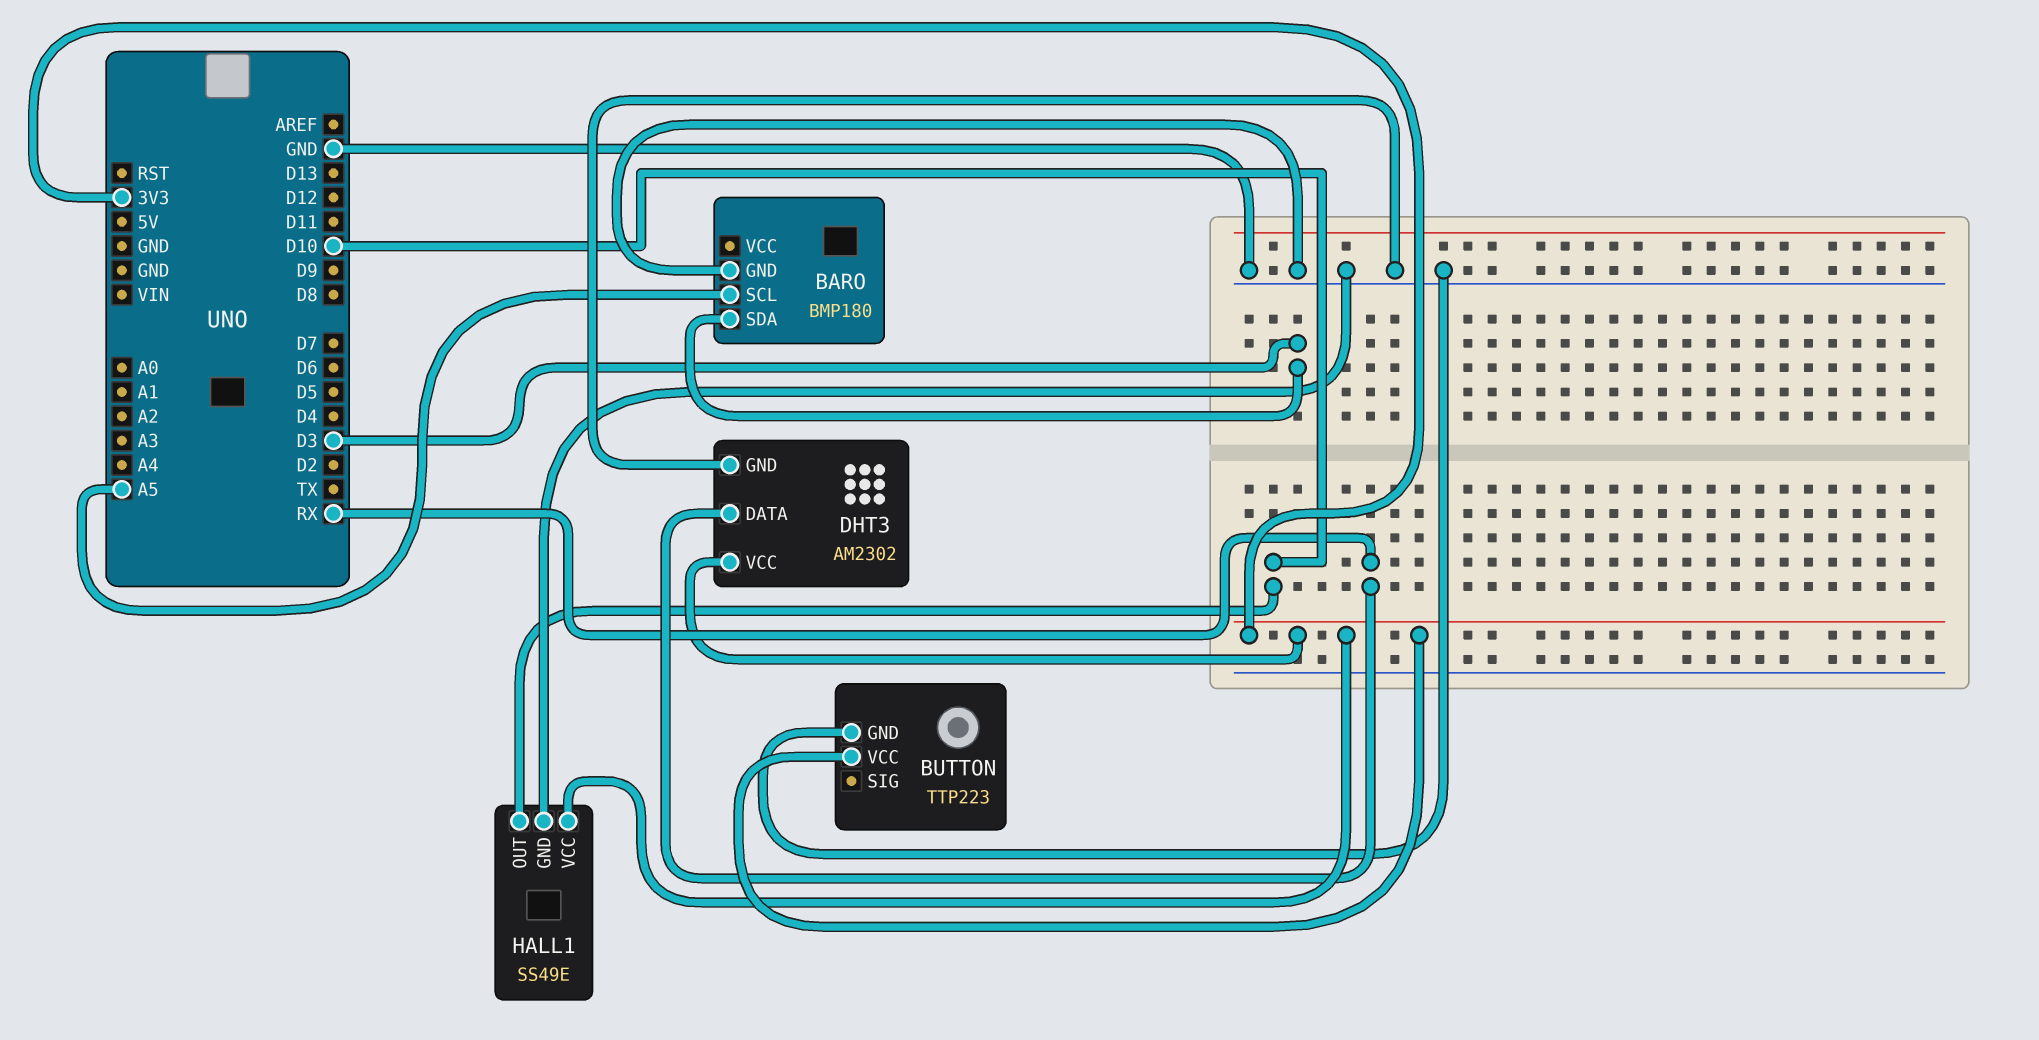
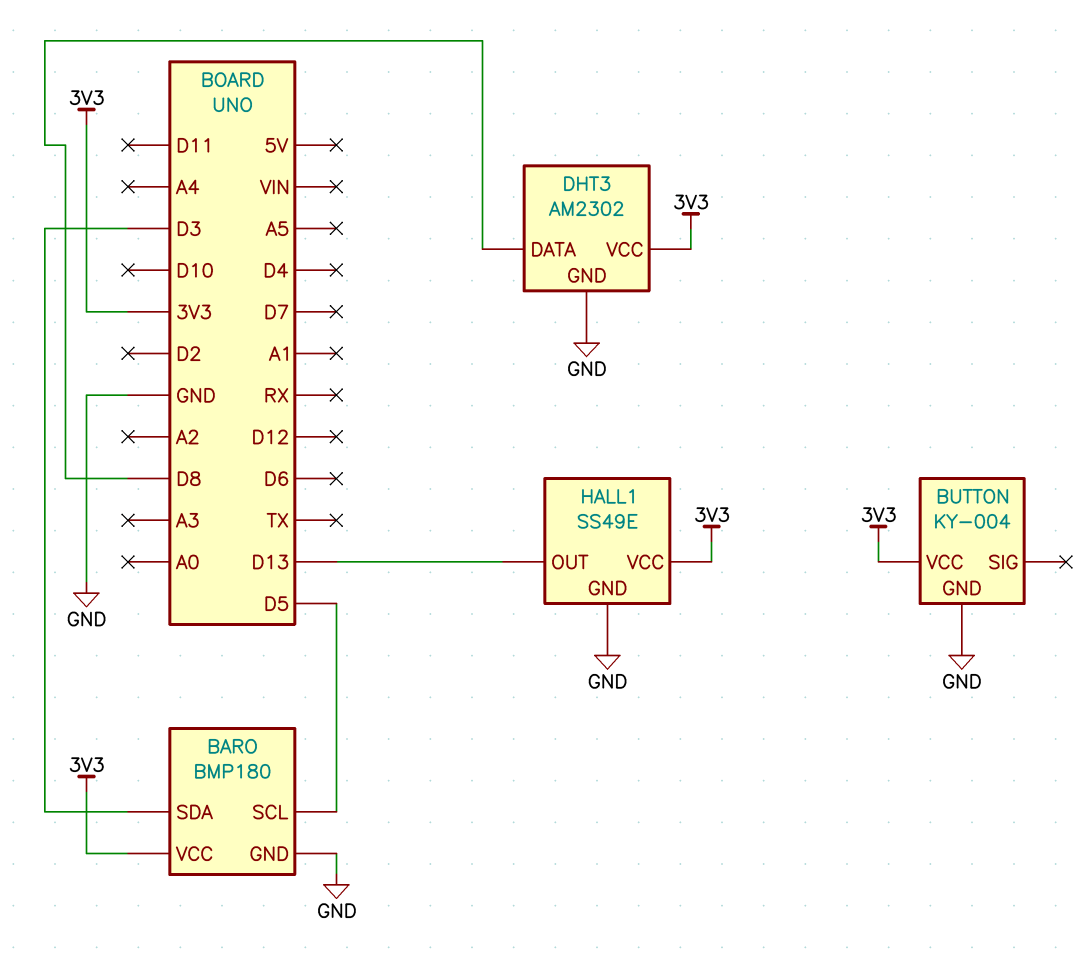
BARO pin SCL: A5 -> D5
BARO pin VCC: none -> 3V3
BUTTON: TTP223 -> KY-004
DHT3 pin DATA: RX -> D8
HALL1 pin OUT: D10 -> D13

